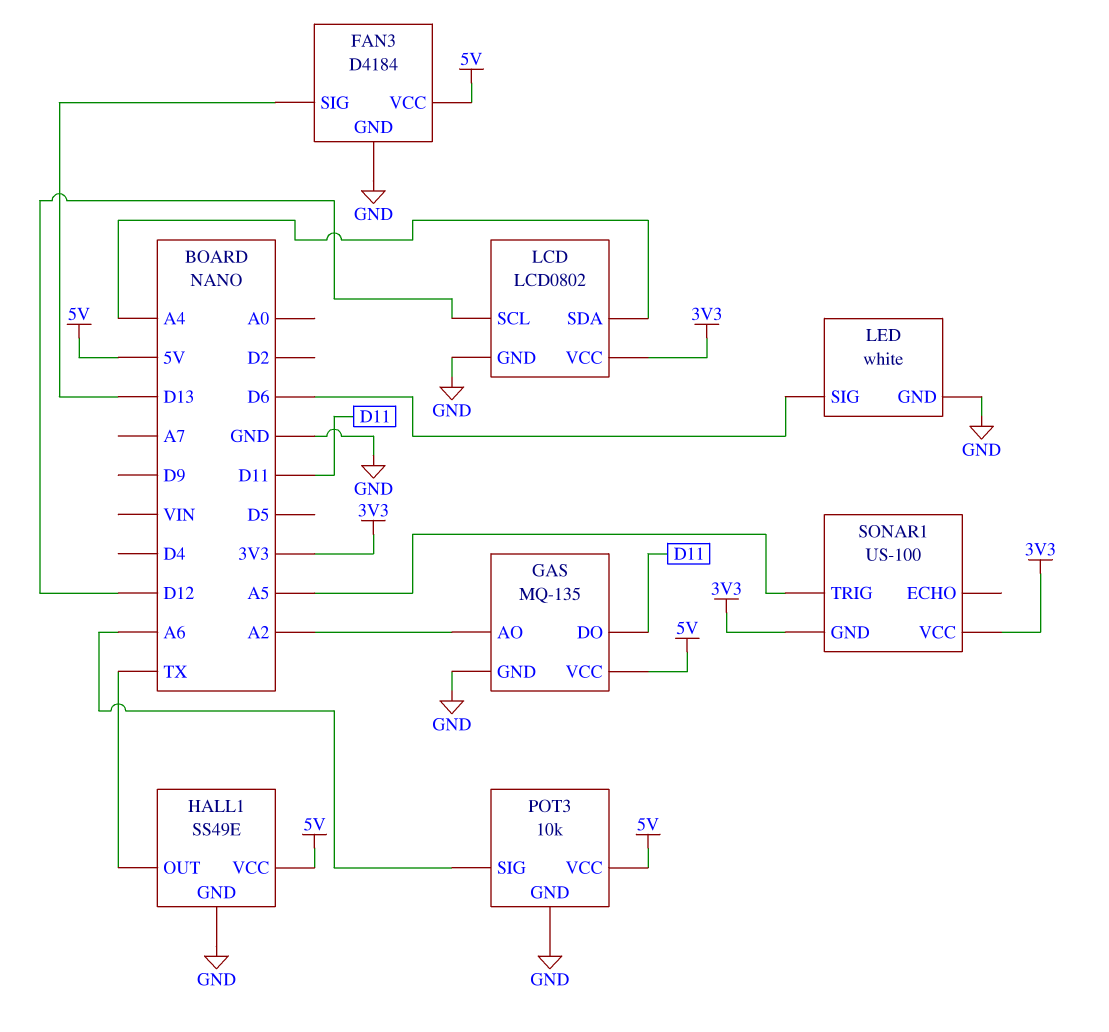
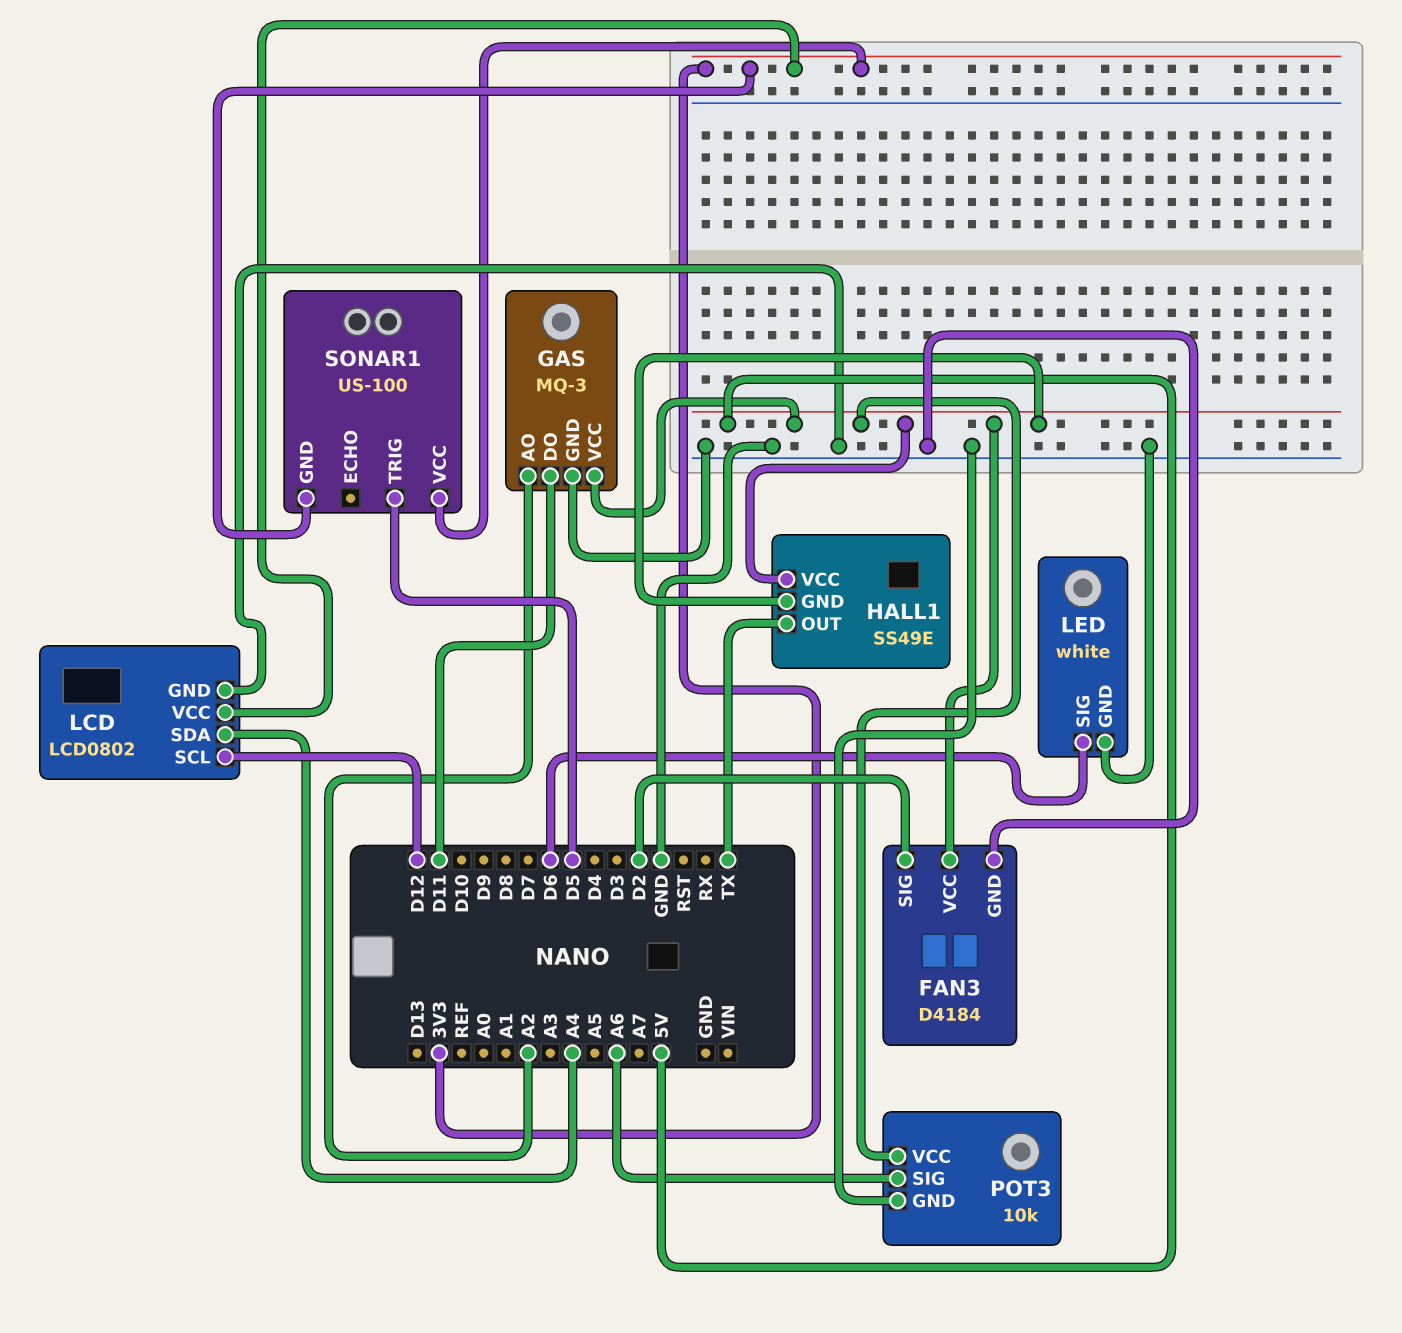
FAN3 pin SIG: D13 -> D2
GAS: MQ-135 -> MQ-3
HALL1 pin GND: GND -> 5V
SONAR1 pin TRIG: A5 -> D5

